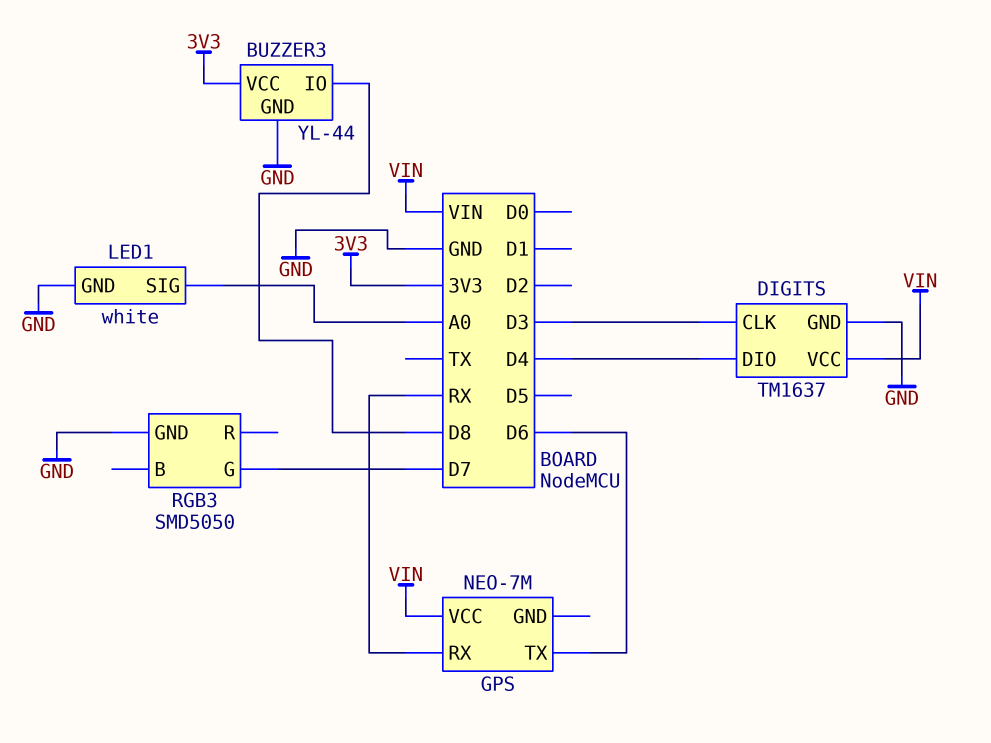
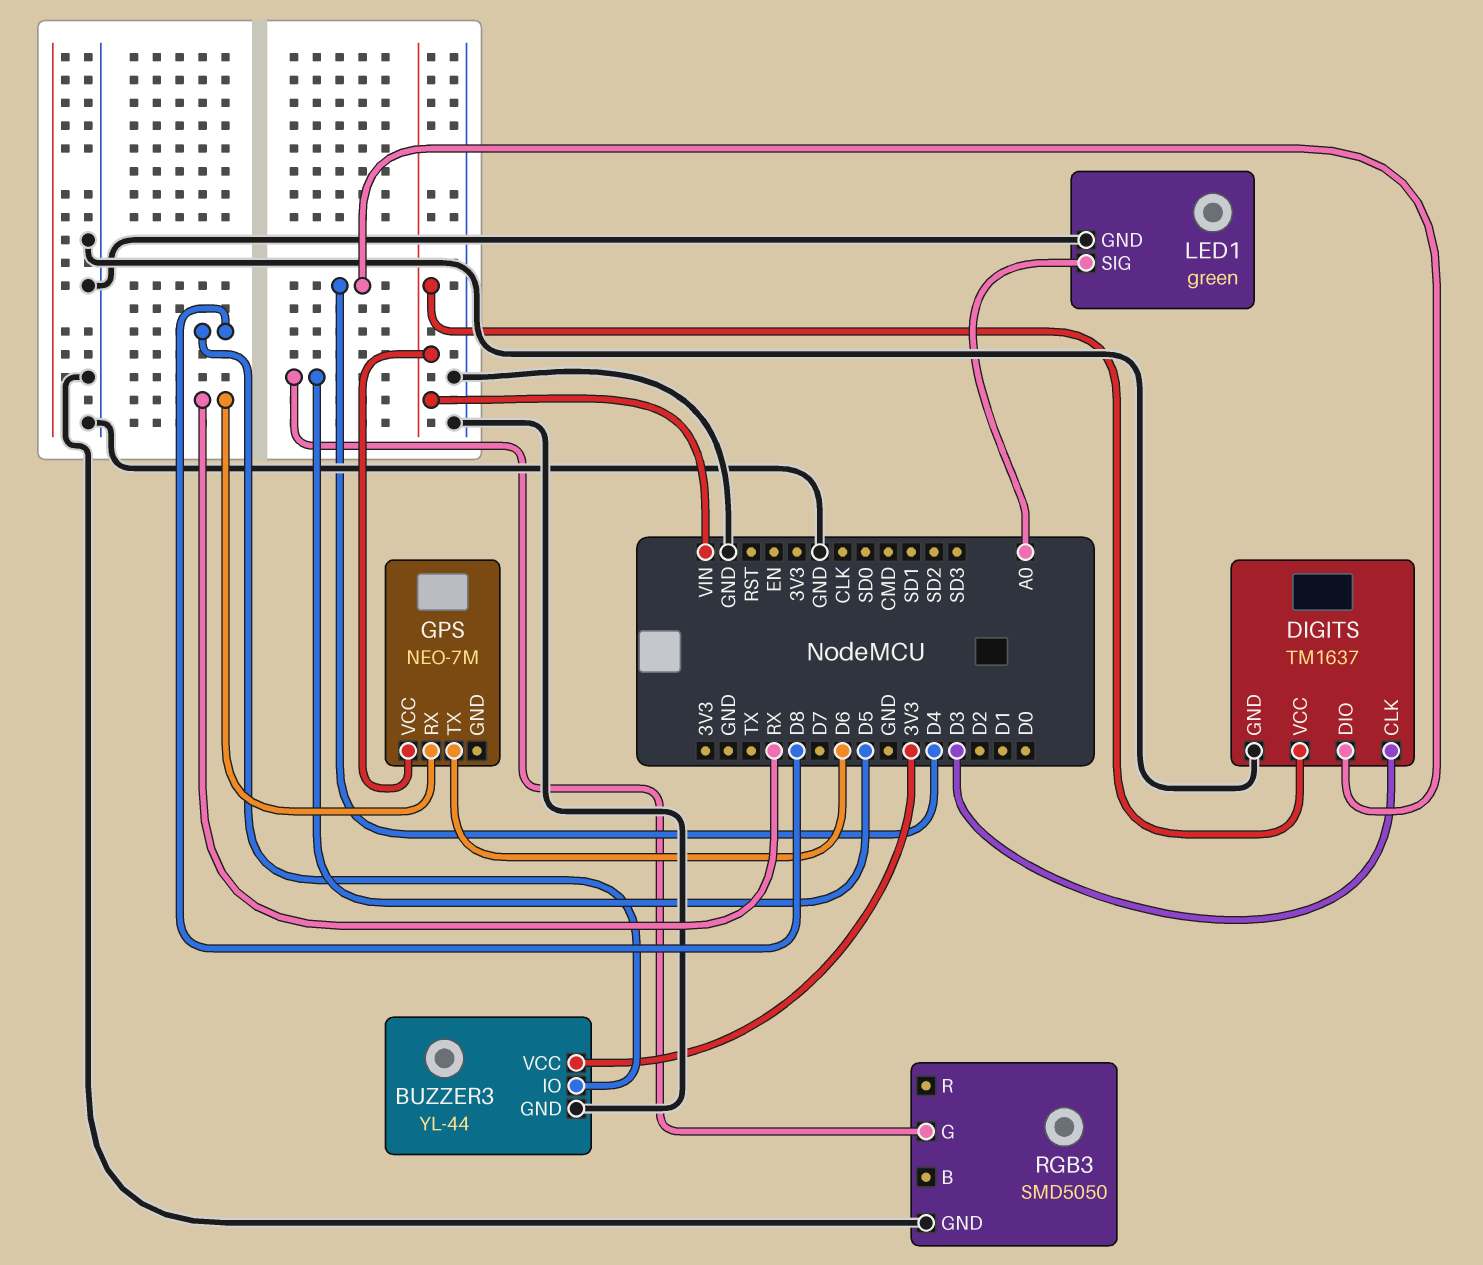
LED1: white -> green
RGB3 pin G: D7 -> D5

